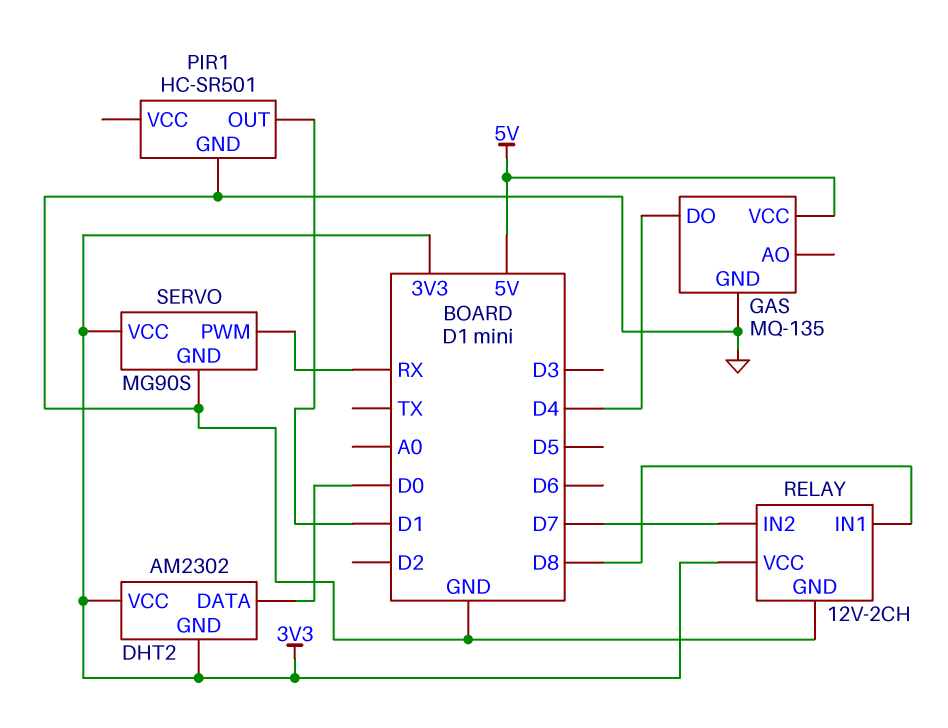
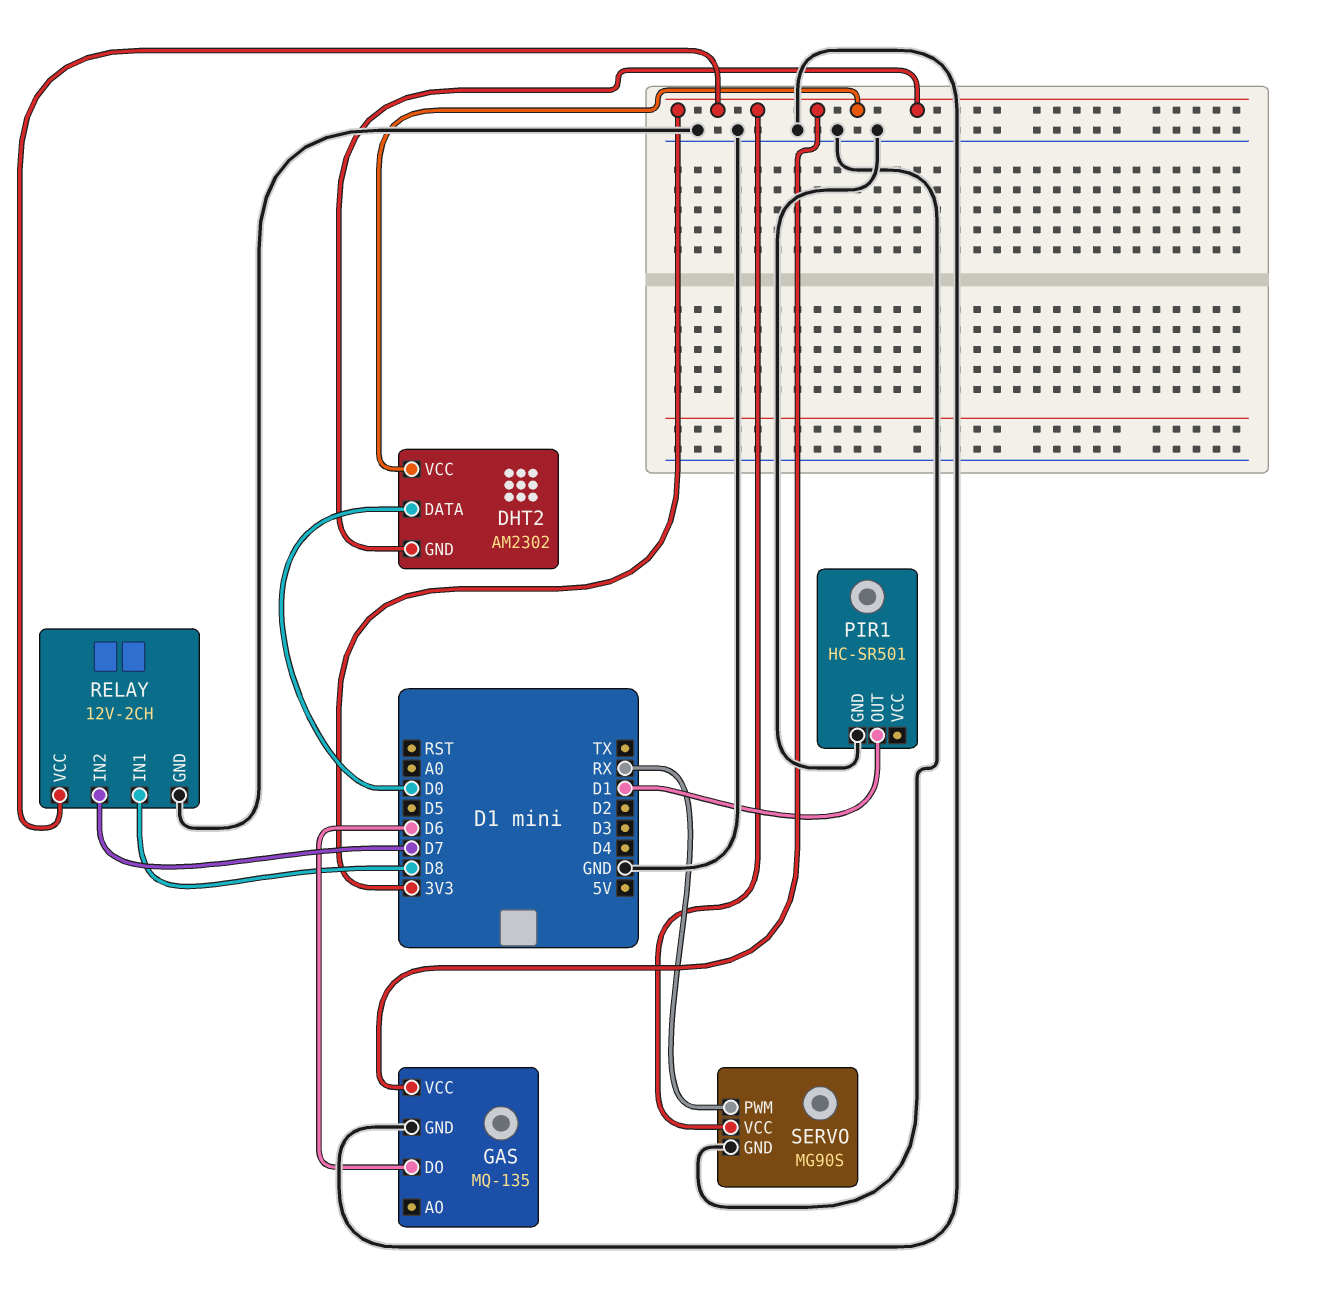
GAS pin DO: D4 -> D6
GAS pin VCC: 5V -> 3V3

